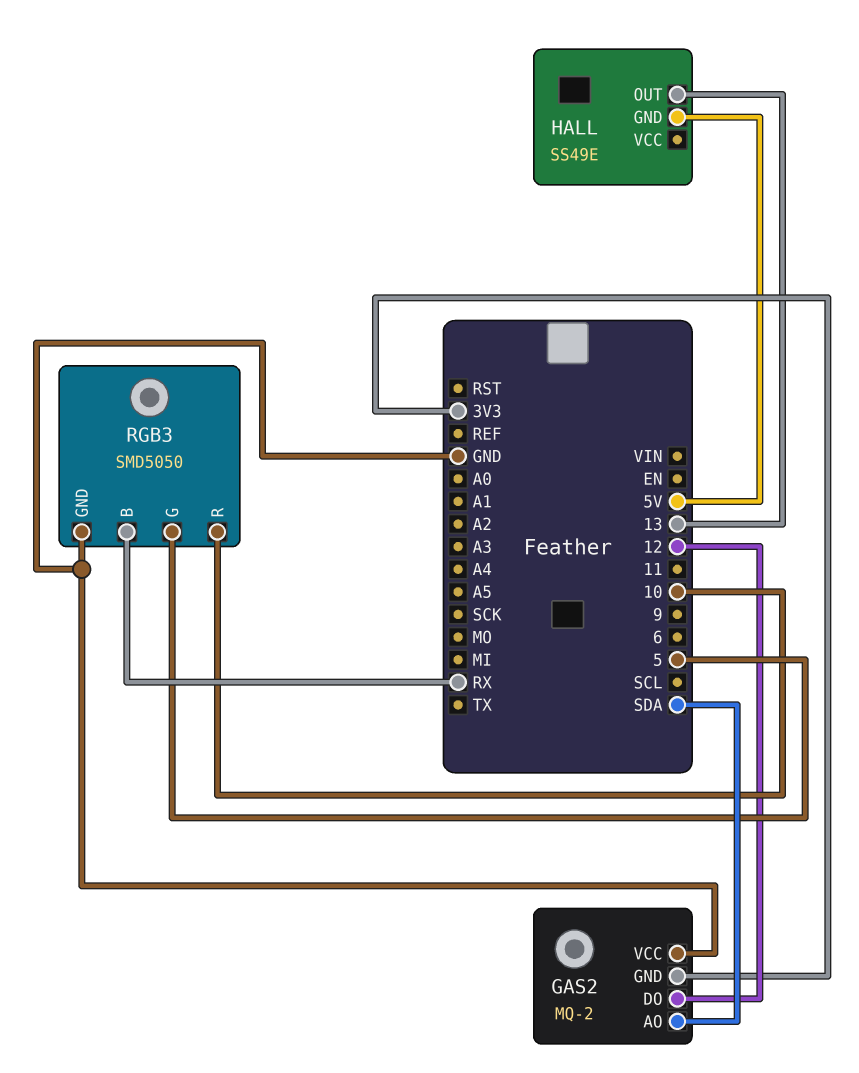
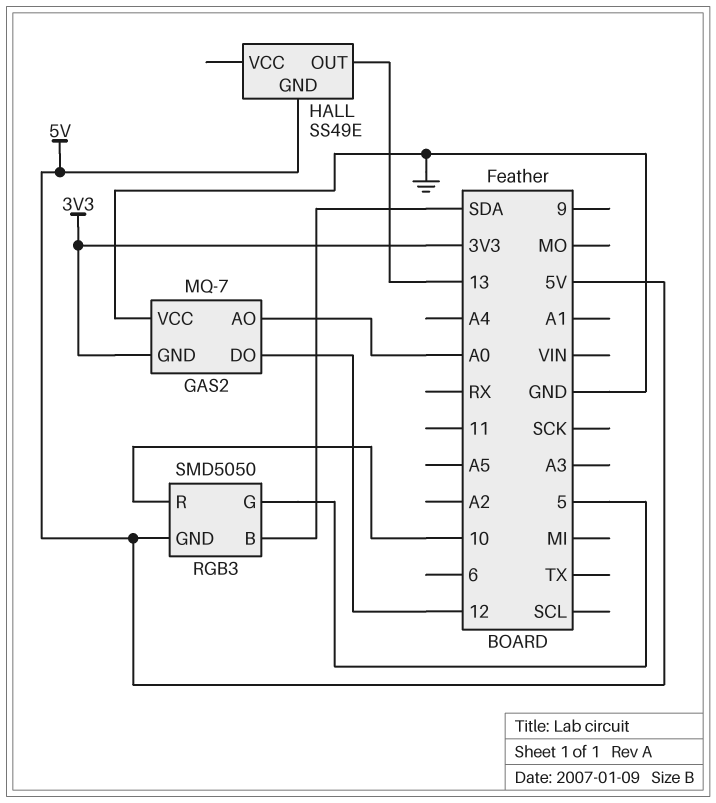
GAS2: MQ-2 -> MQ-7
GAS2 pin AO: SDA -> A0
RGB3 pin B: RX -> SDA
RGB3 pin GND: GND -> 5V

